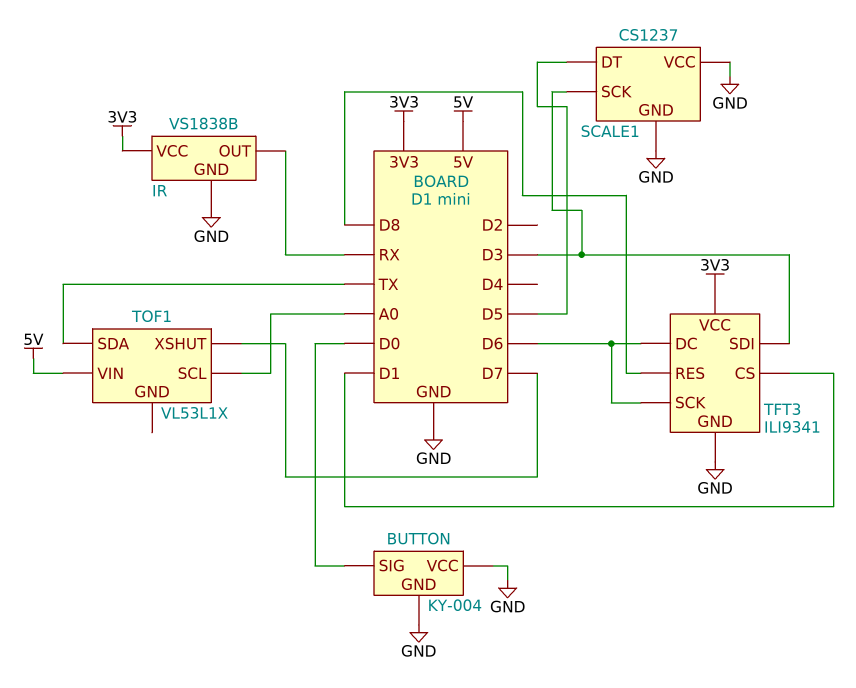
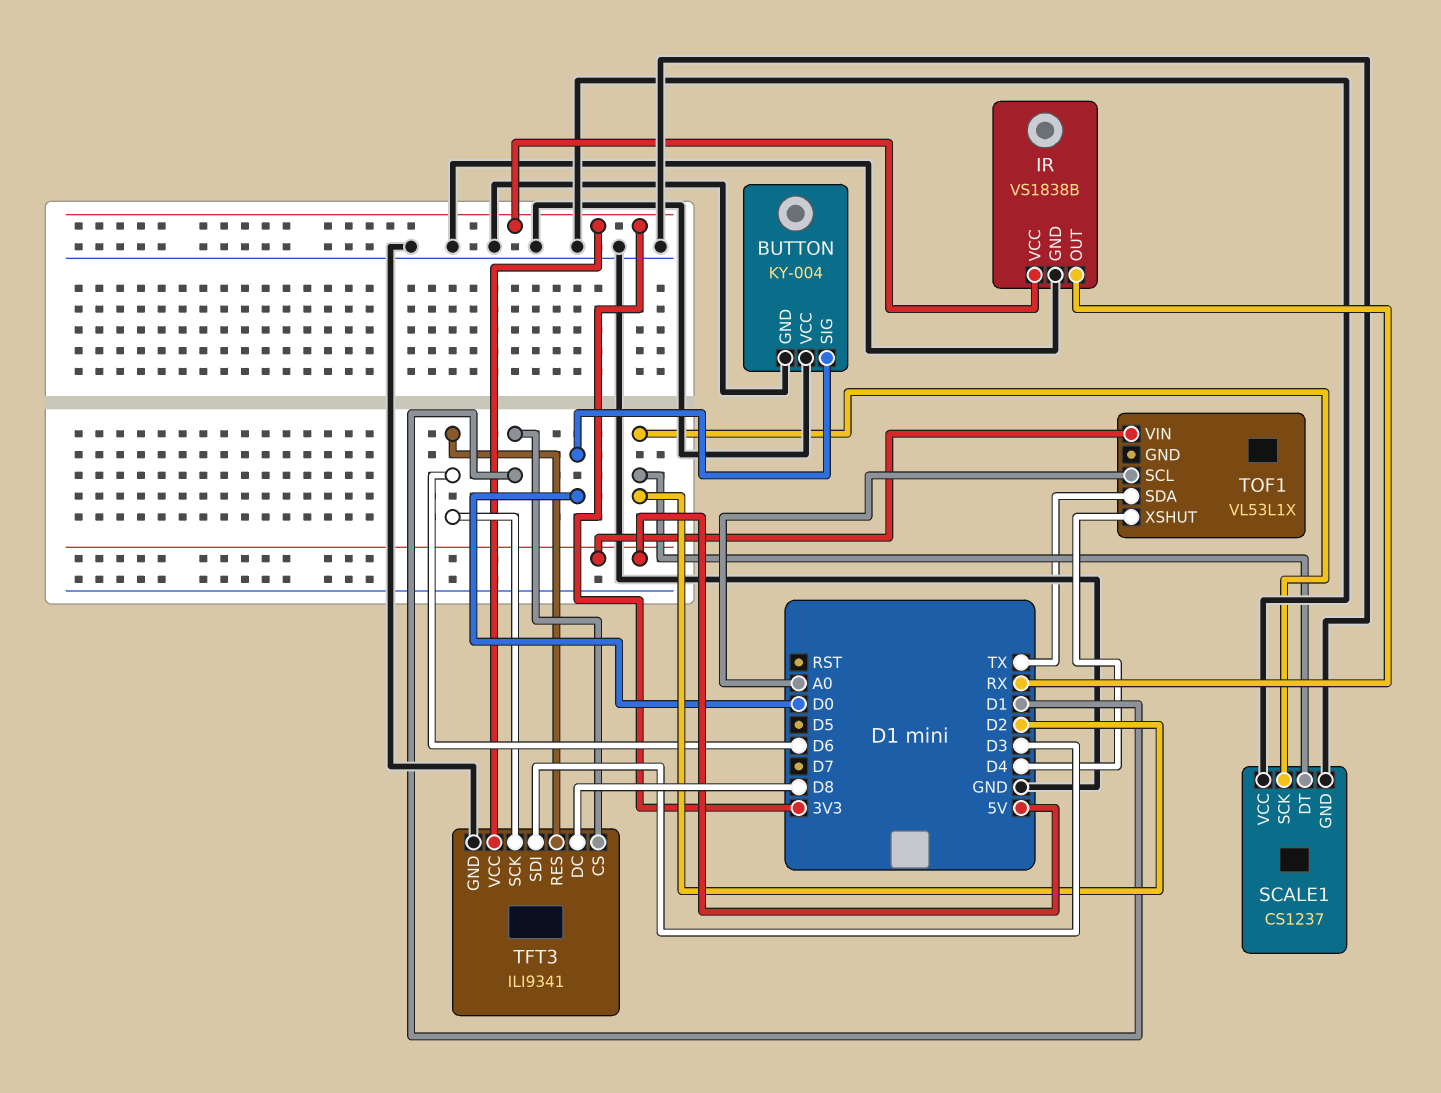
SCALE1 pin DT: D5 -> D2
SCALE1 pin SCK: D3 -> D2
TFT3 pin DC: D6 -> D8
TFT3 pin RES: D8 -> D6
TOF1 pin XSHUT: D7 -> D4

